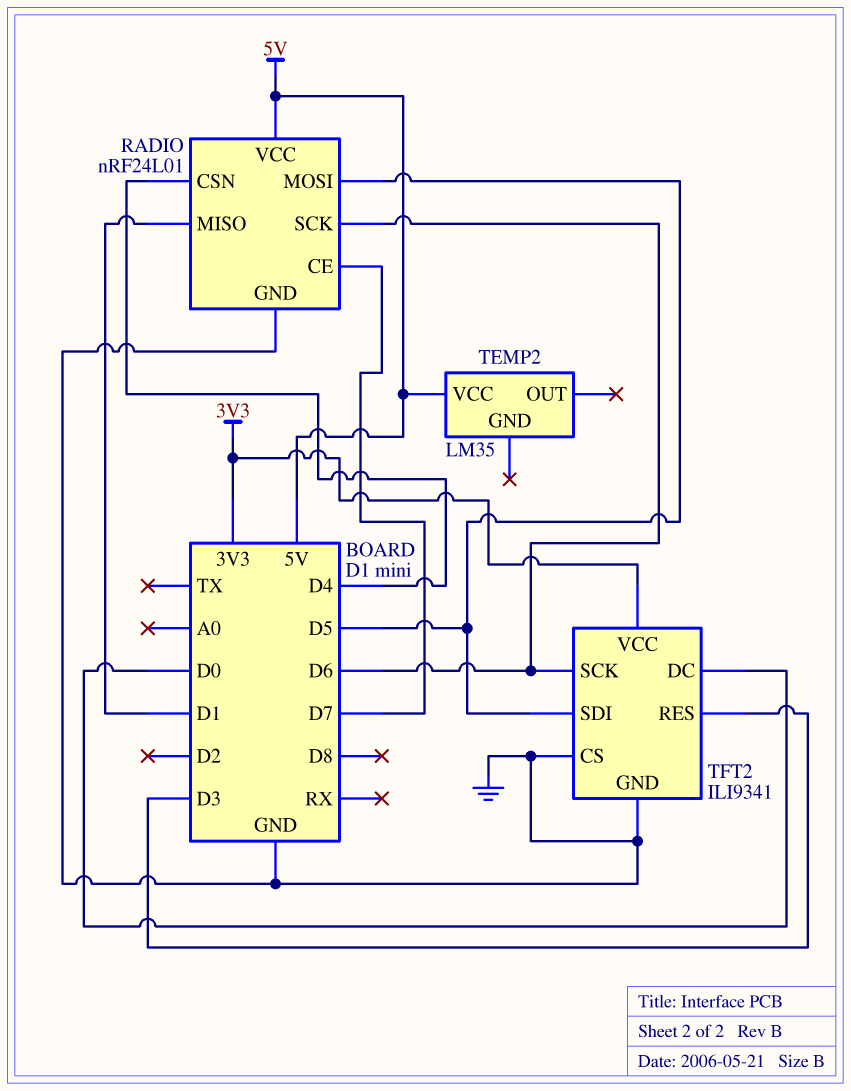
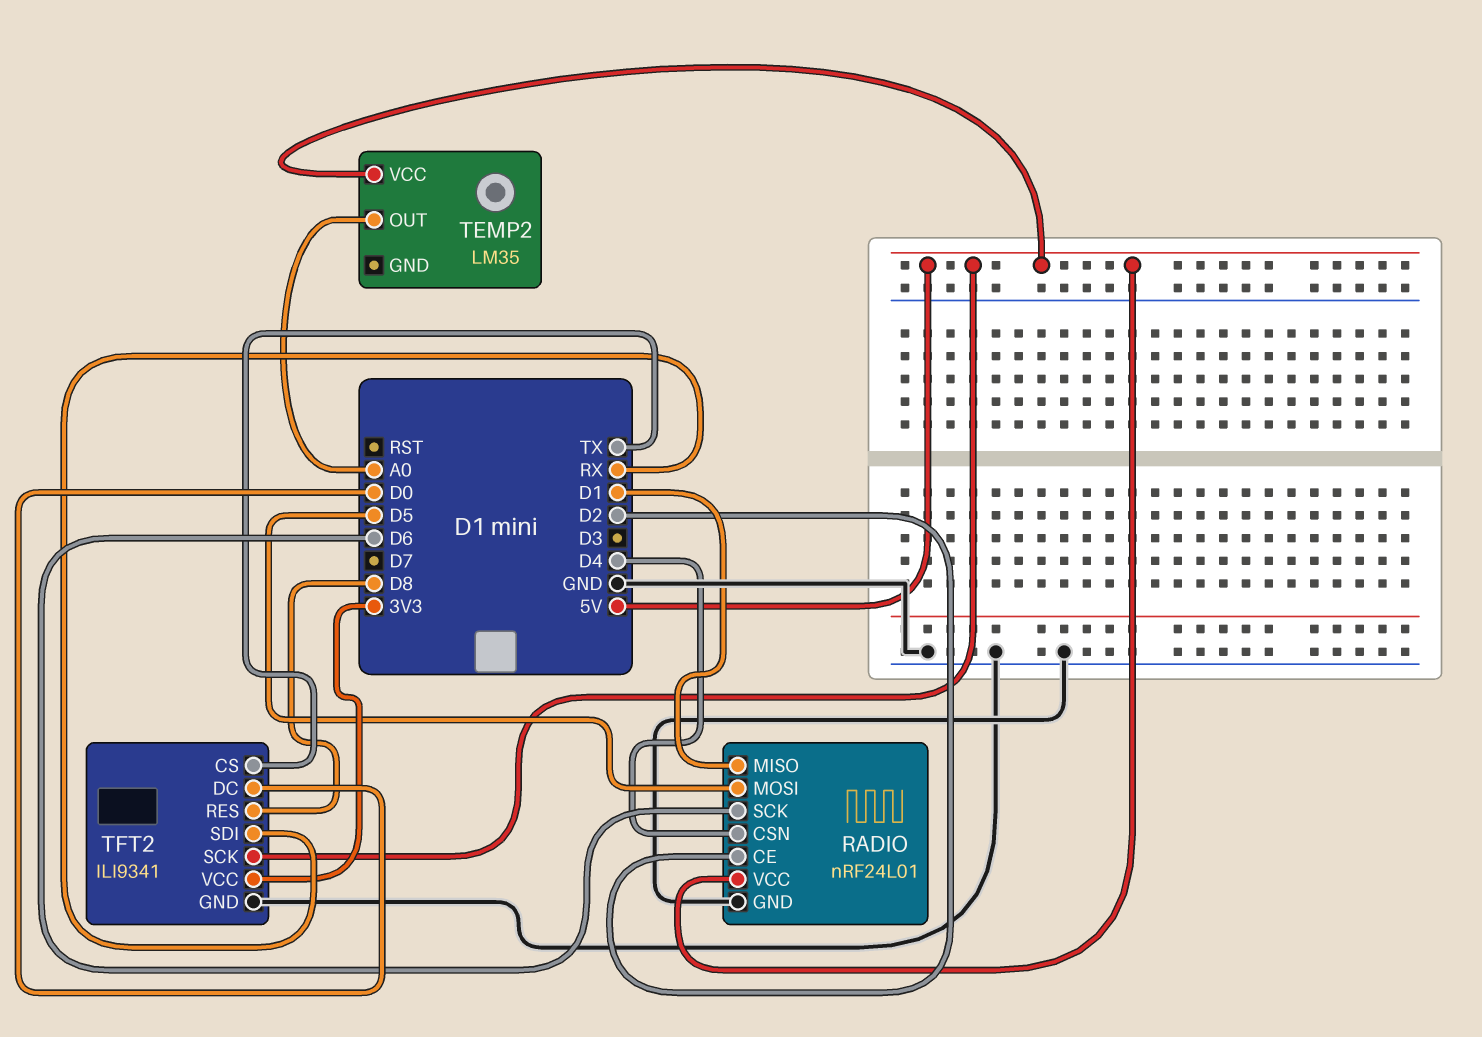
RADIO pin CE: D7 -> D2
TEMP2 pin OUT: none -> A0
TFT2 pin CS: GND -> TX
TFT2 pin RES: D3 -> D8
TFT2 pin SCK: D6 -> 5V
TFT2 pin SDI: D5 -> RX

